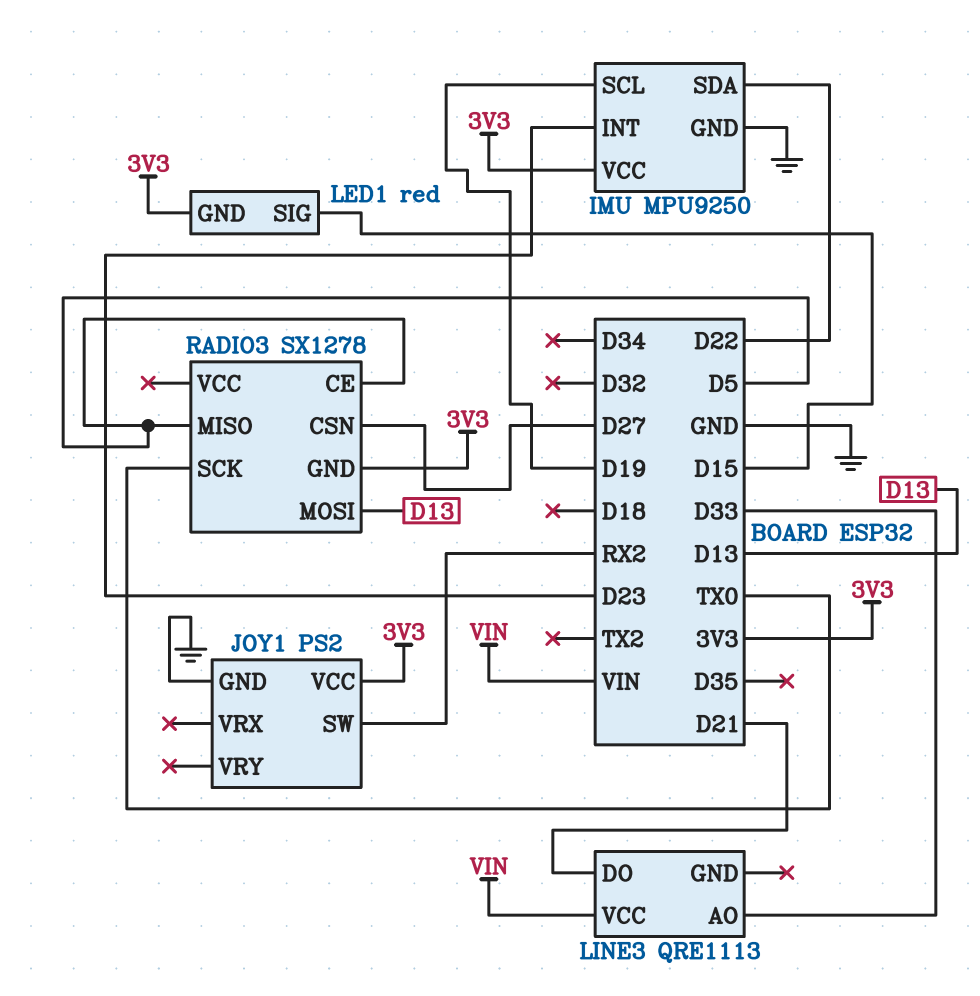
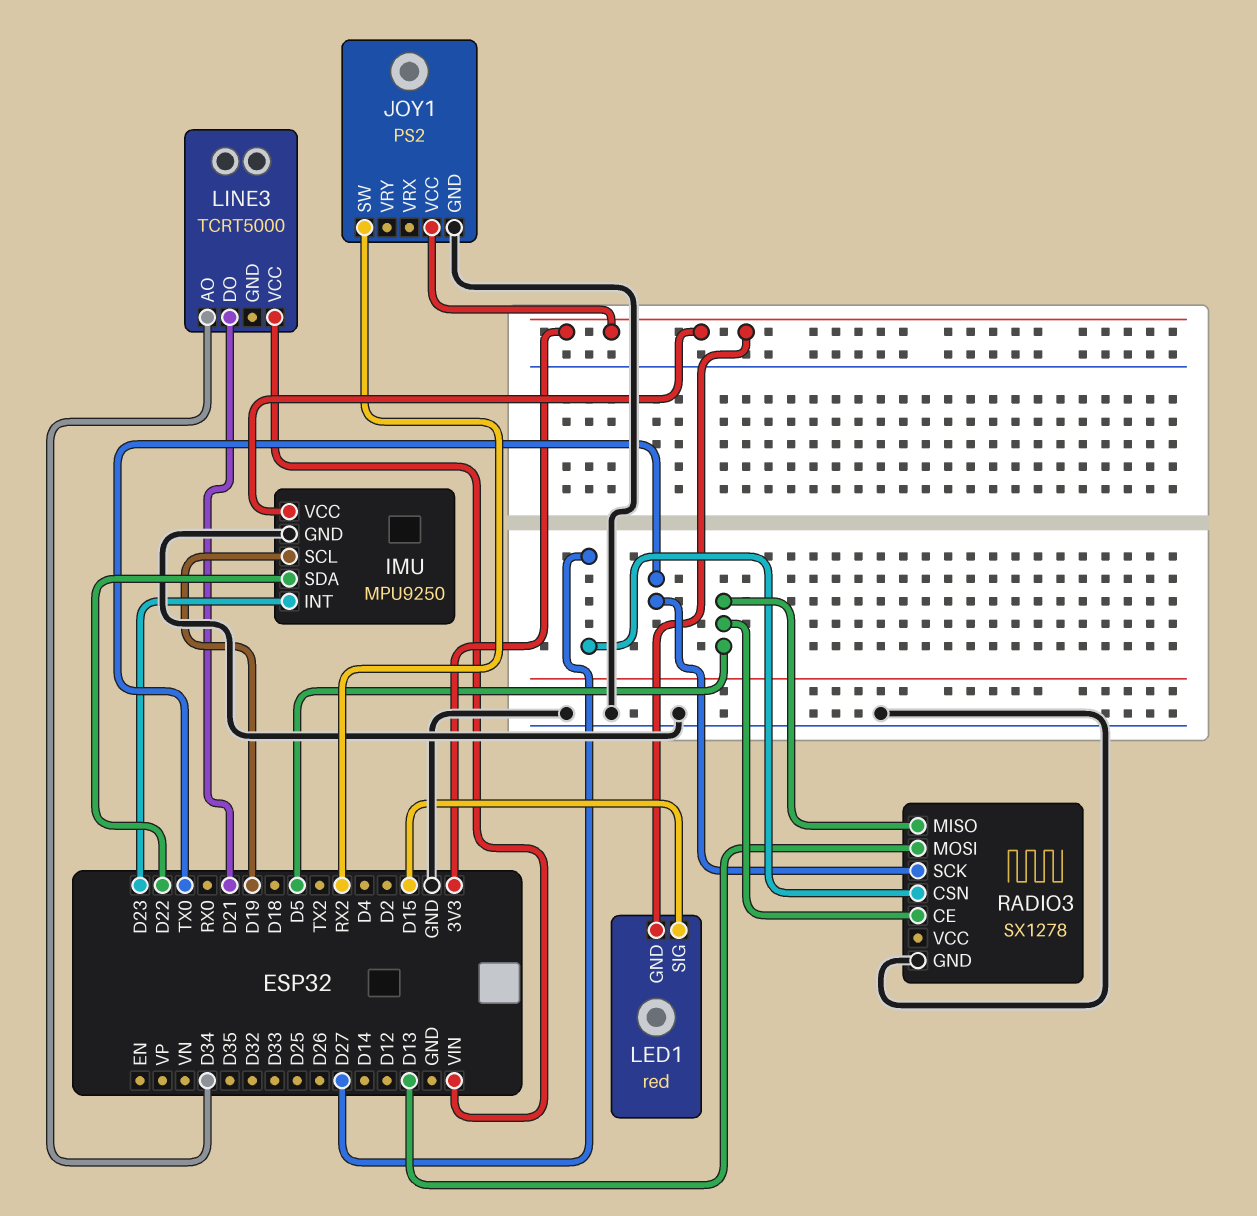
LINE3: QRE1113 -> TCRT5000
LINE3 pin AO: D33 -> D34
RADIO3 pin GND: 3V3 -> GND

